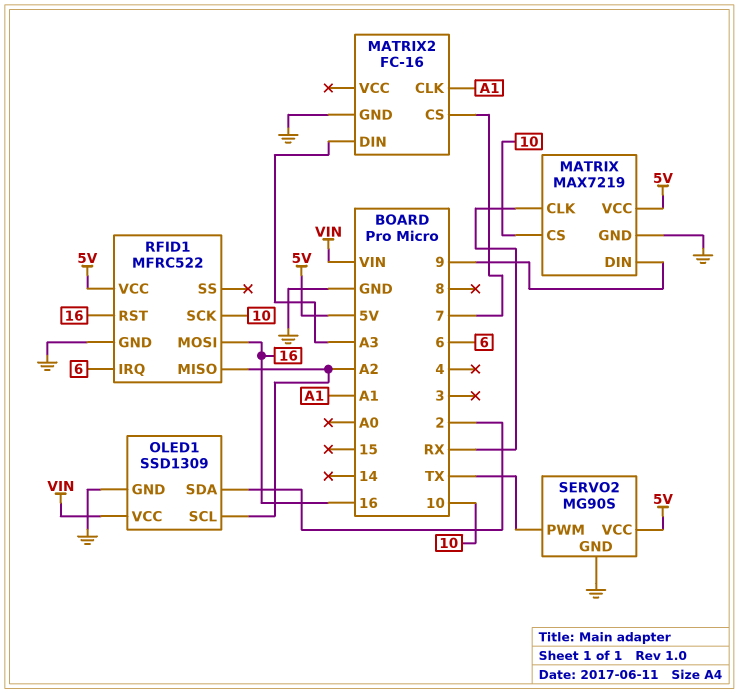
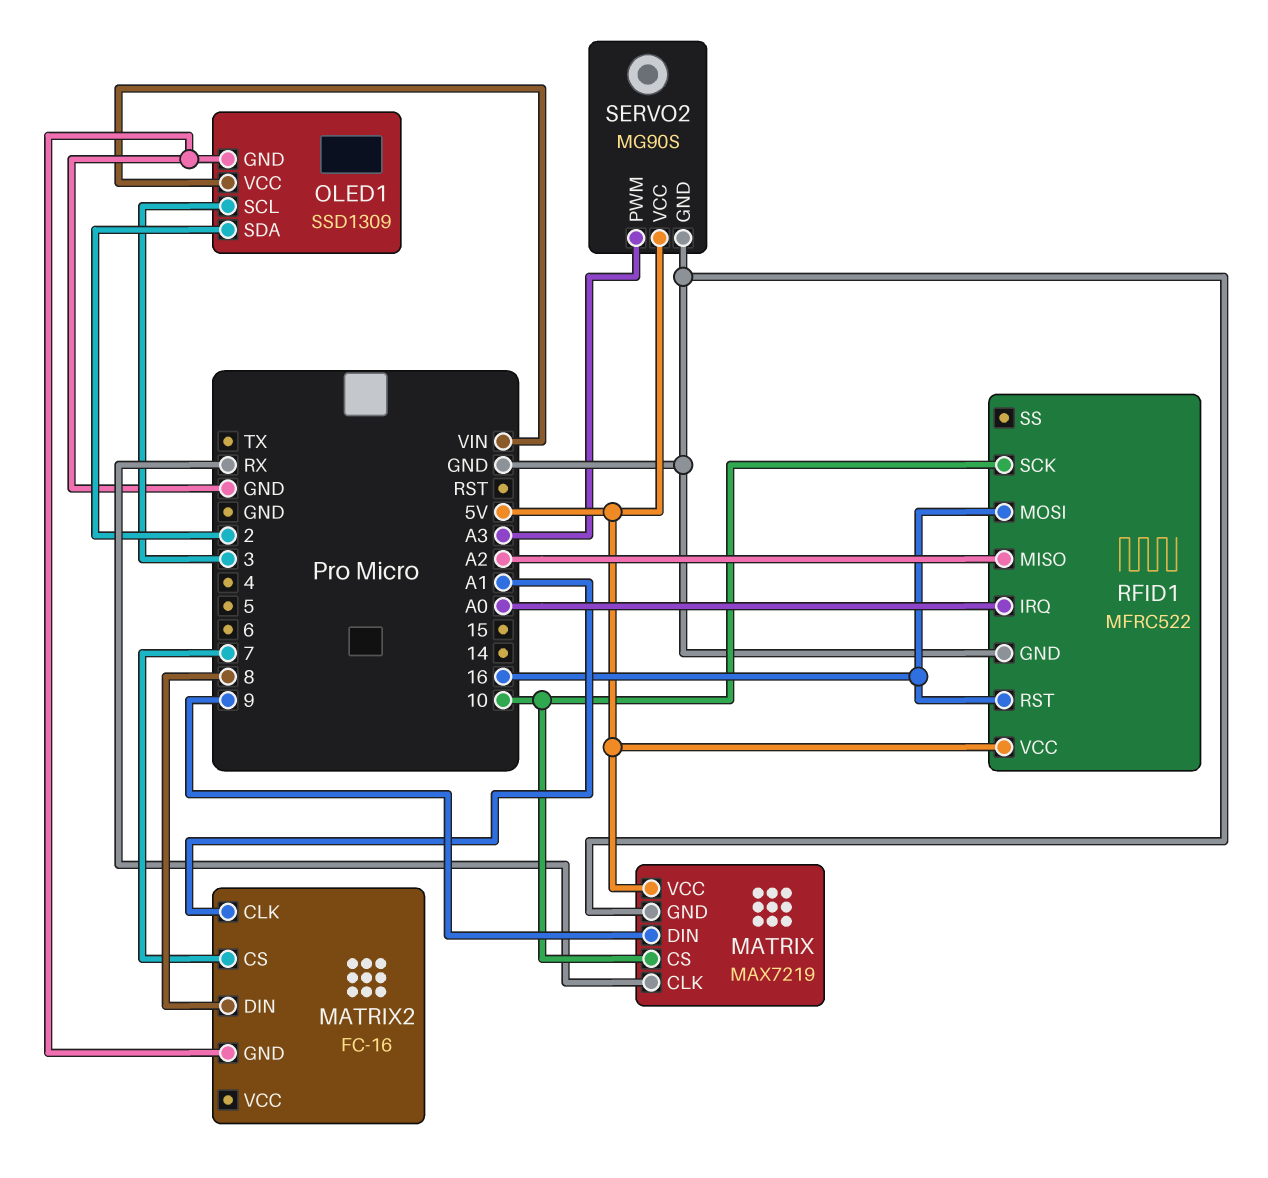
MATRIX2 pin DIN: A3 -> 8
OLED1 pin SCL: A2 -> 3
RFID1 pin IRQ: 6 -> A0
SERVO2 pin PWM: TX -> A3

